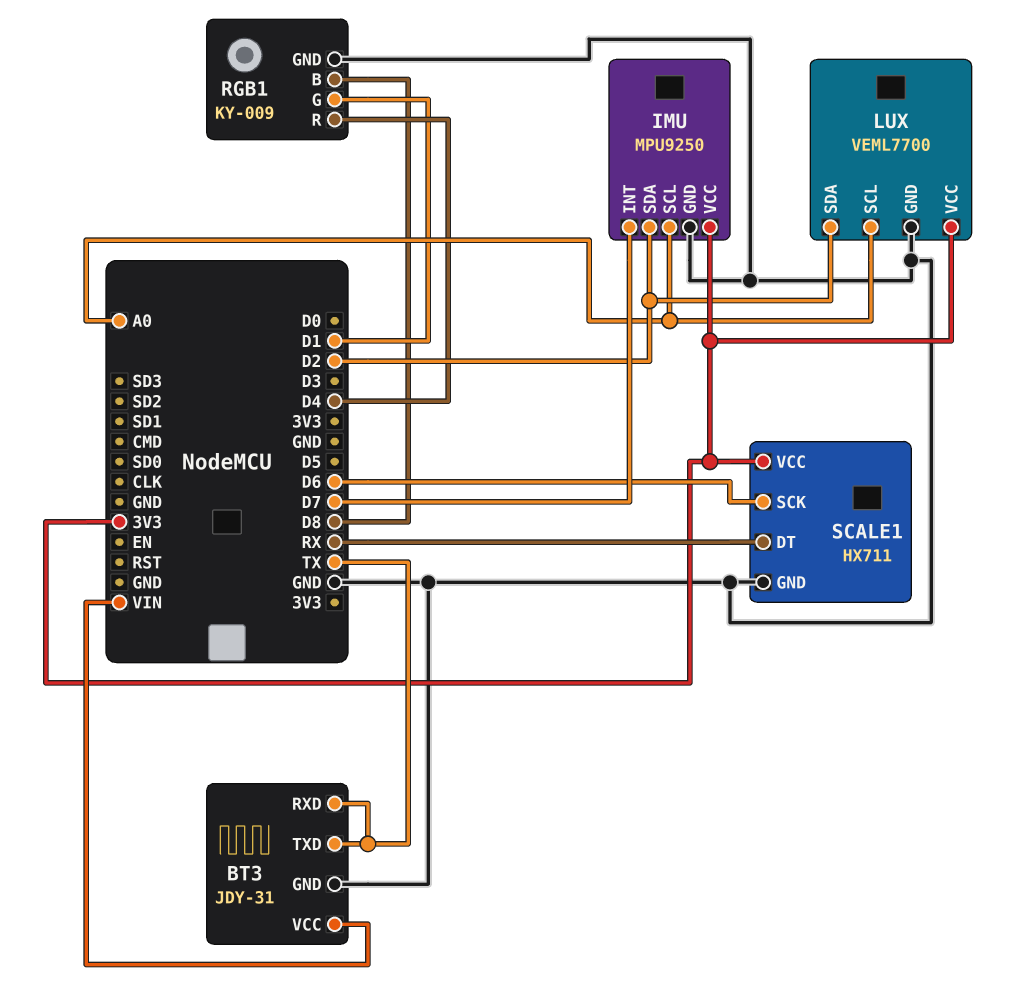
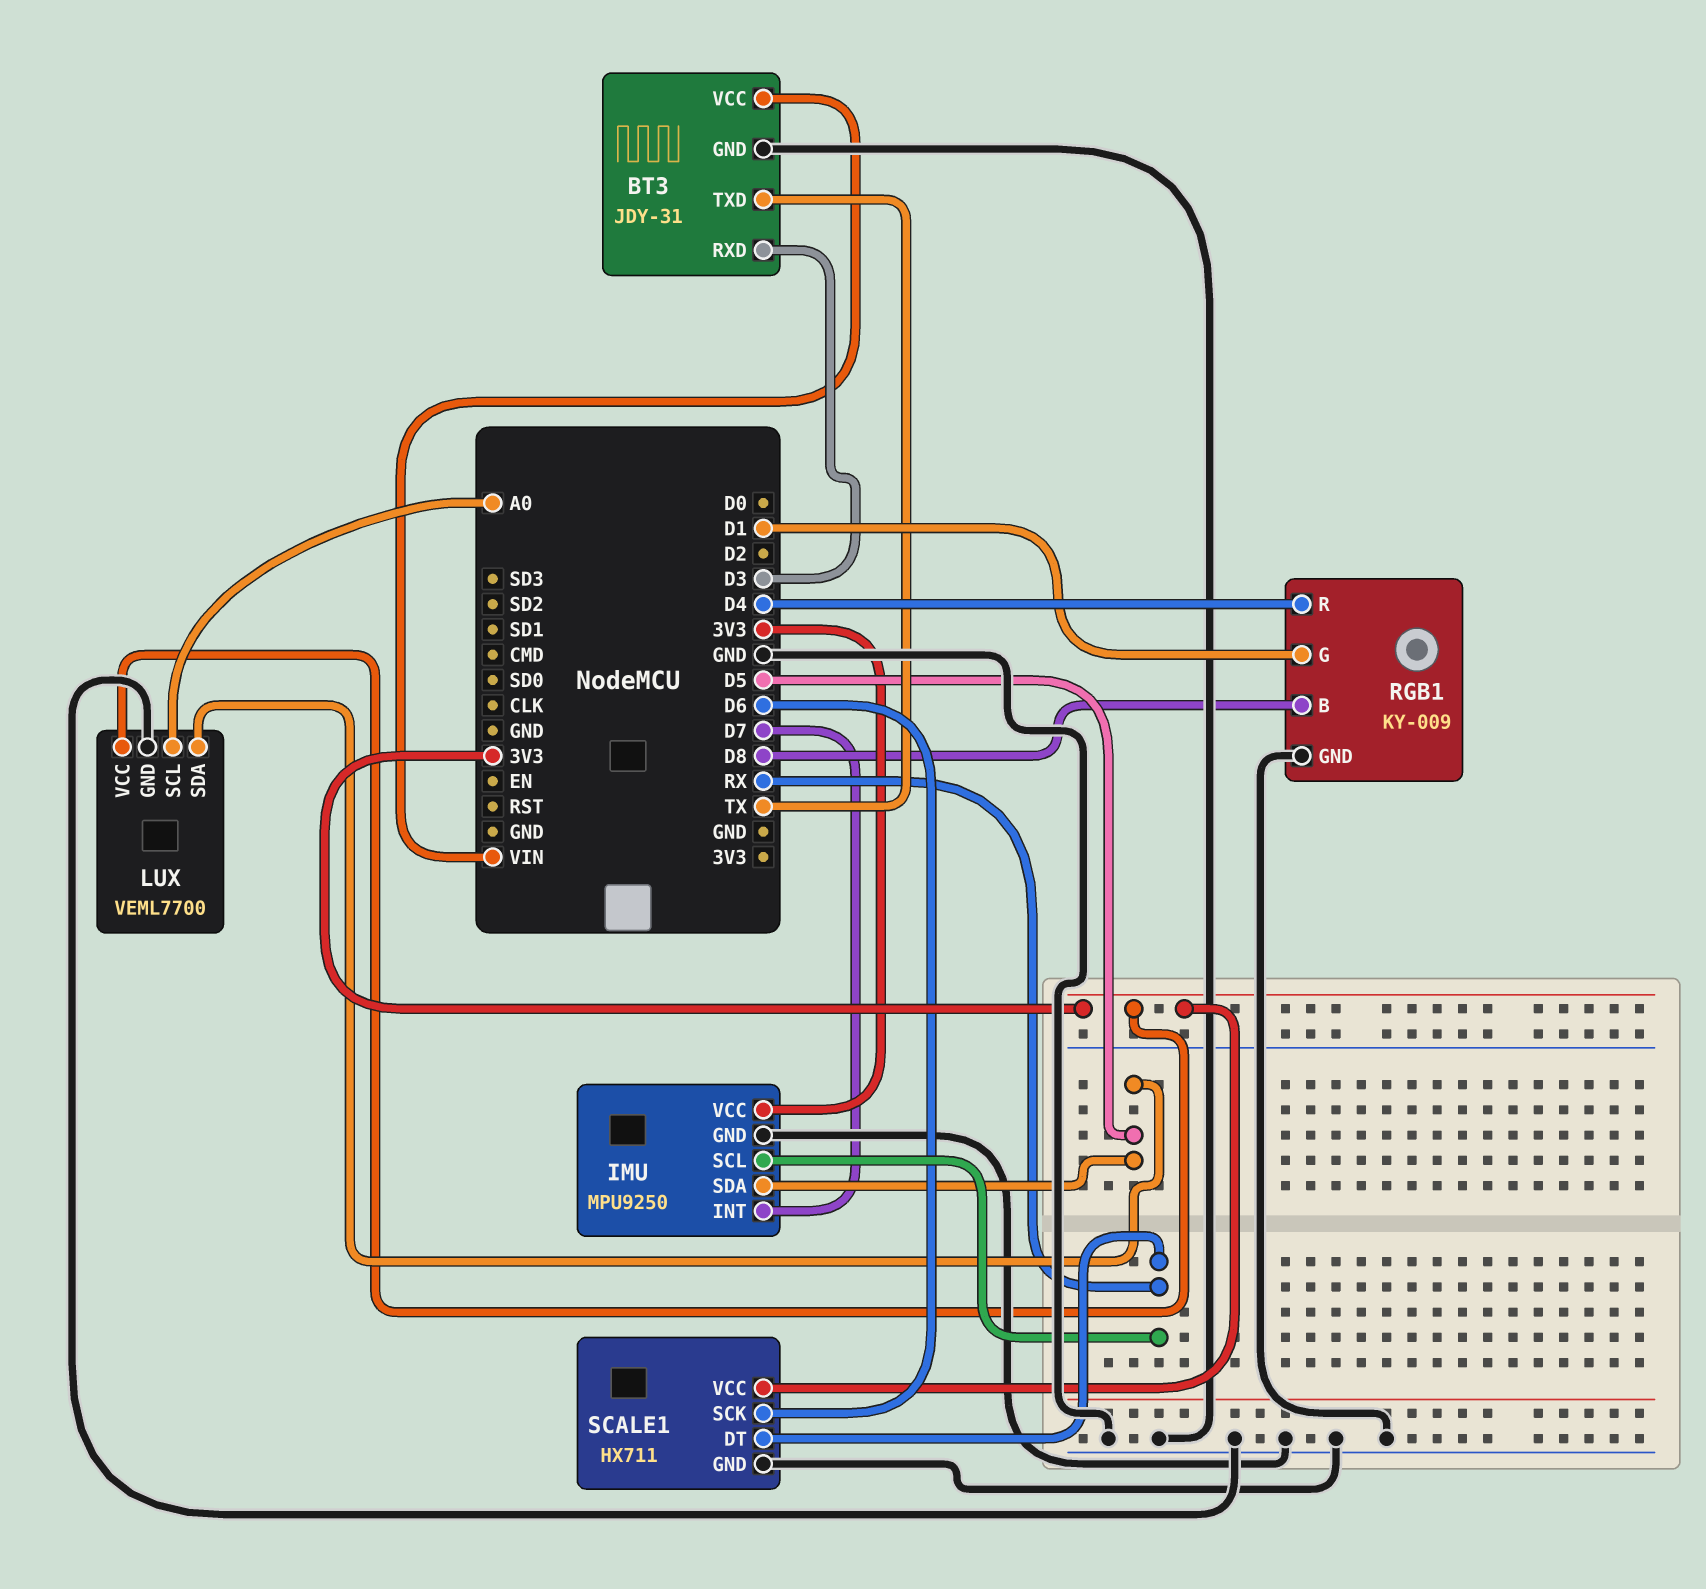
BT3 pin RXD: TX -> D3
IMU pin SCL: A0 -> RX
IMU pin SDA: D2 -> D5
LUX pin SDA: D2 -> D5

